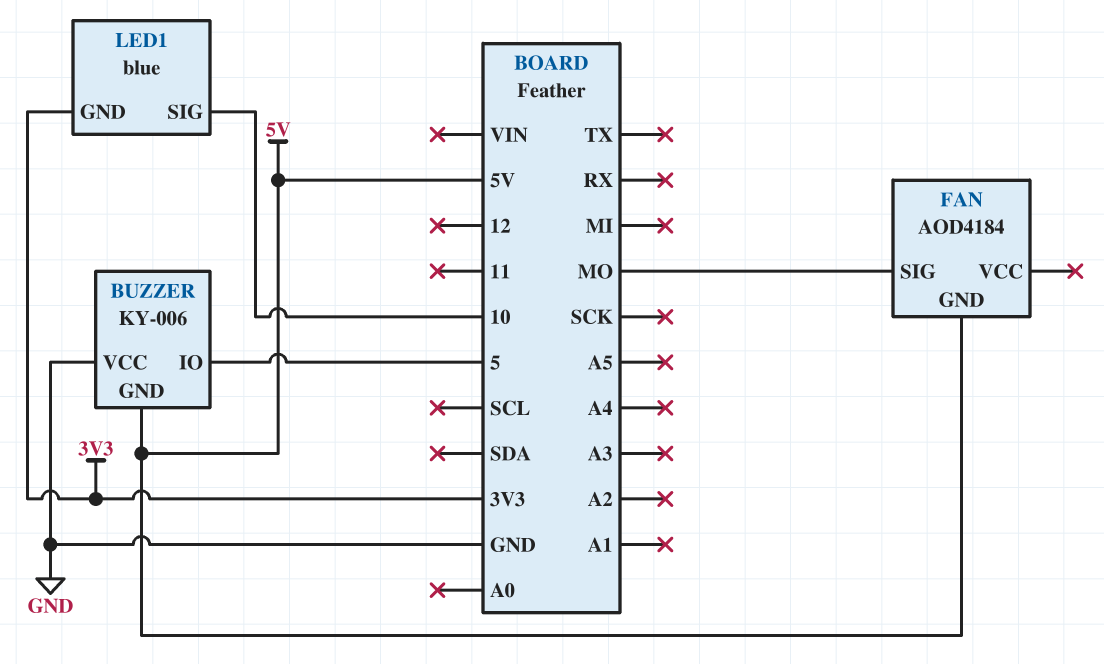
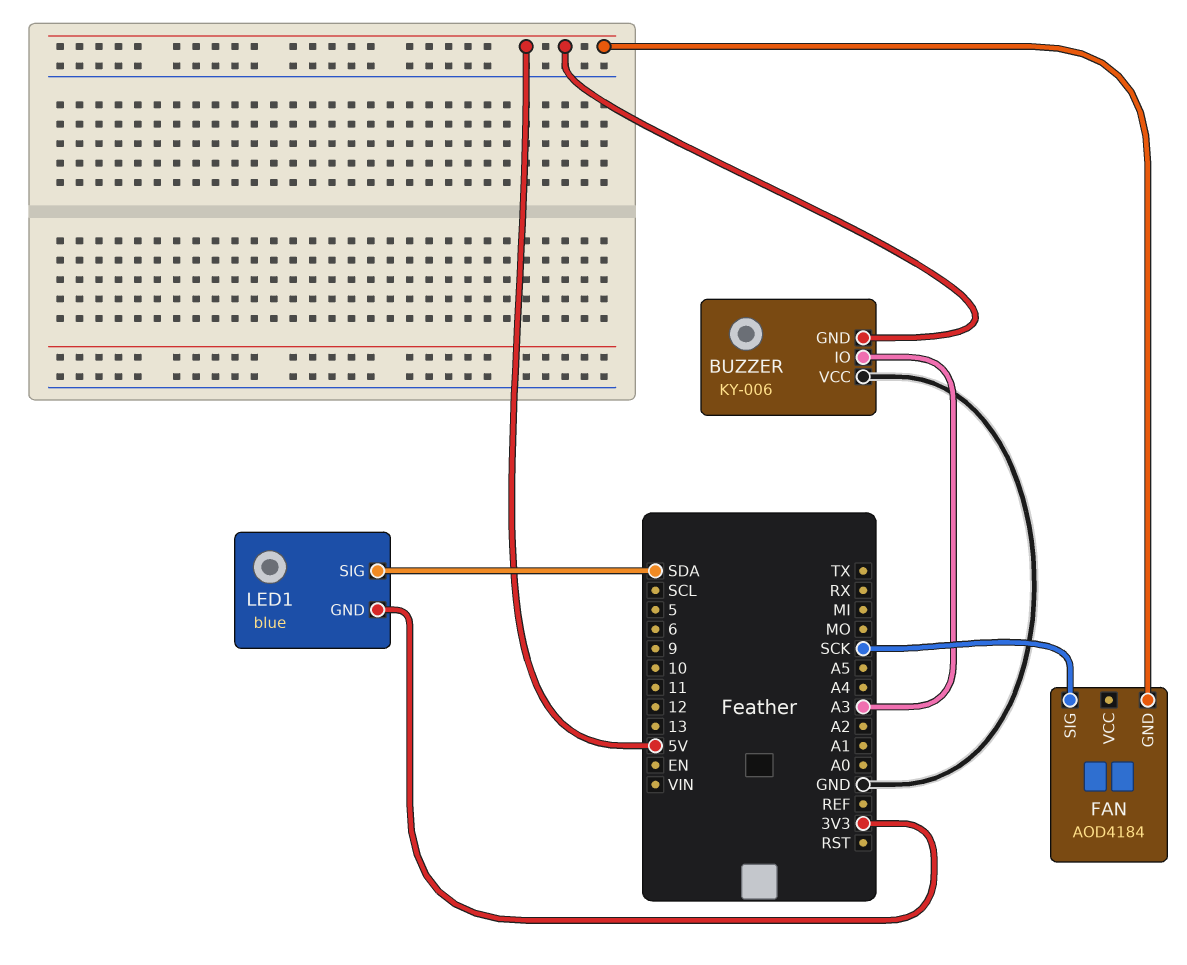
BUZZER pin IO: 5 -> A3
FAN pin SIG: MO -> SCK
LED1 pin SIG: 10 -> SDA

